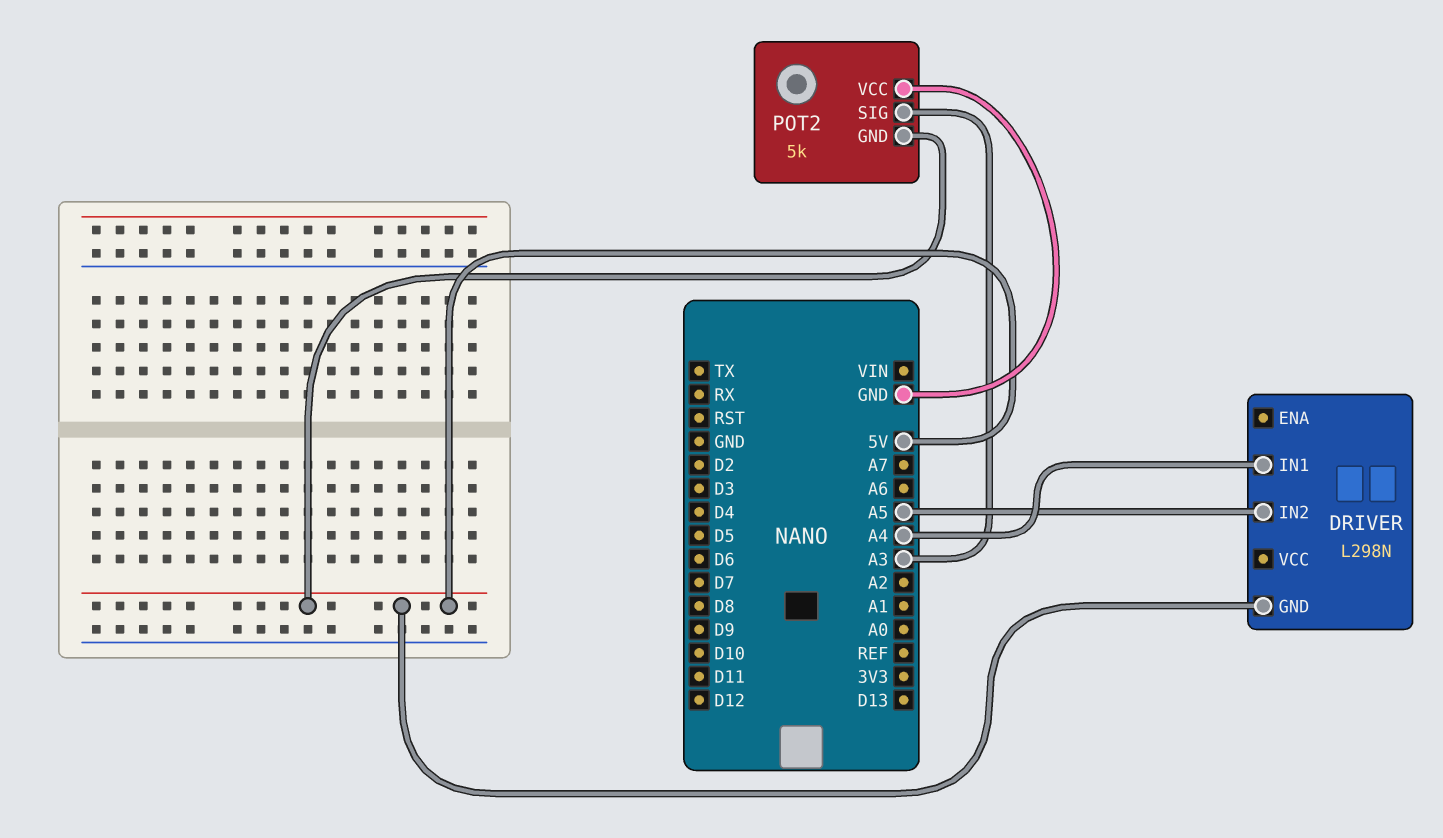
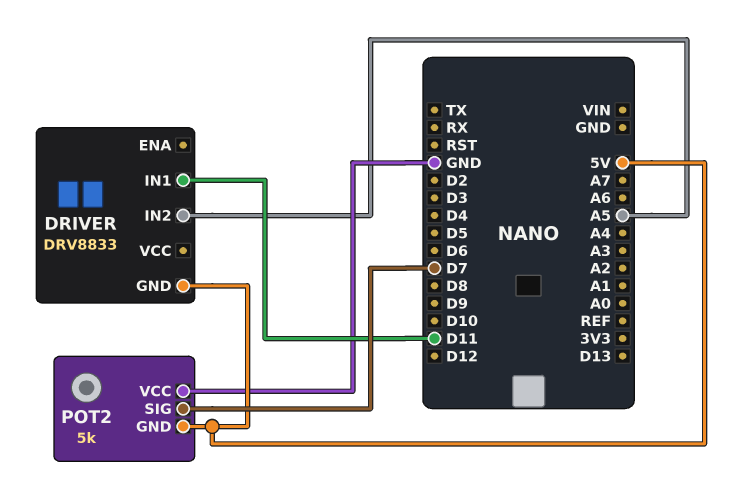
DRIVER: L298N -> DRV8833
DRIVER pin IN1: A4 -> D11
POT2 pin SIG: A3 -> D7

